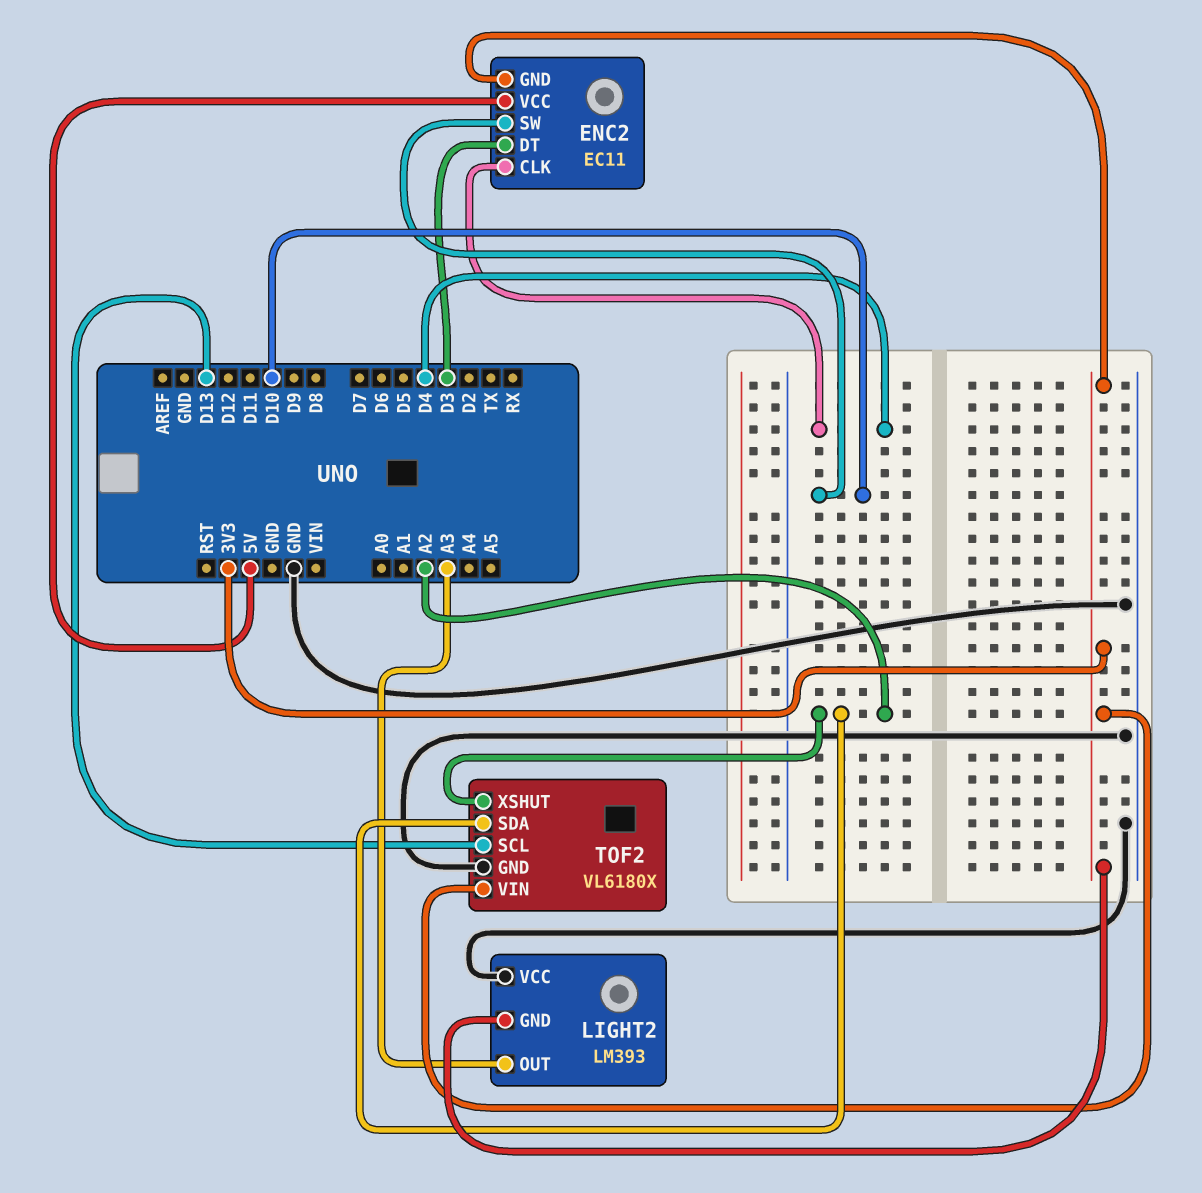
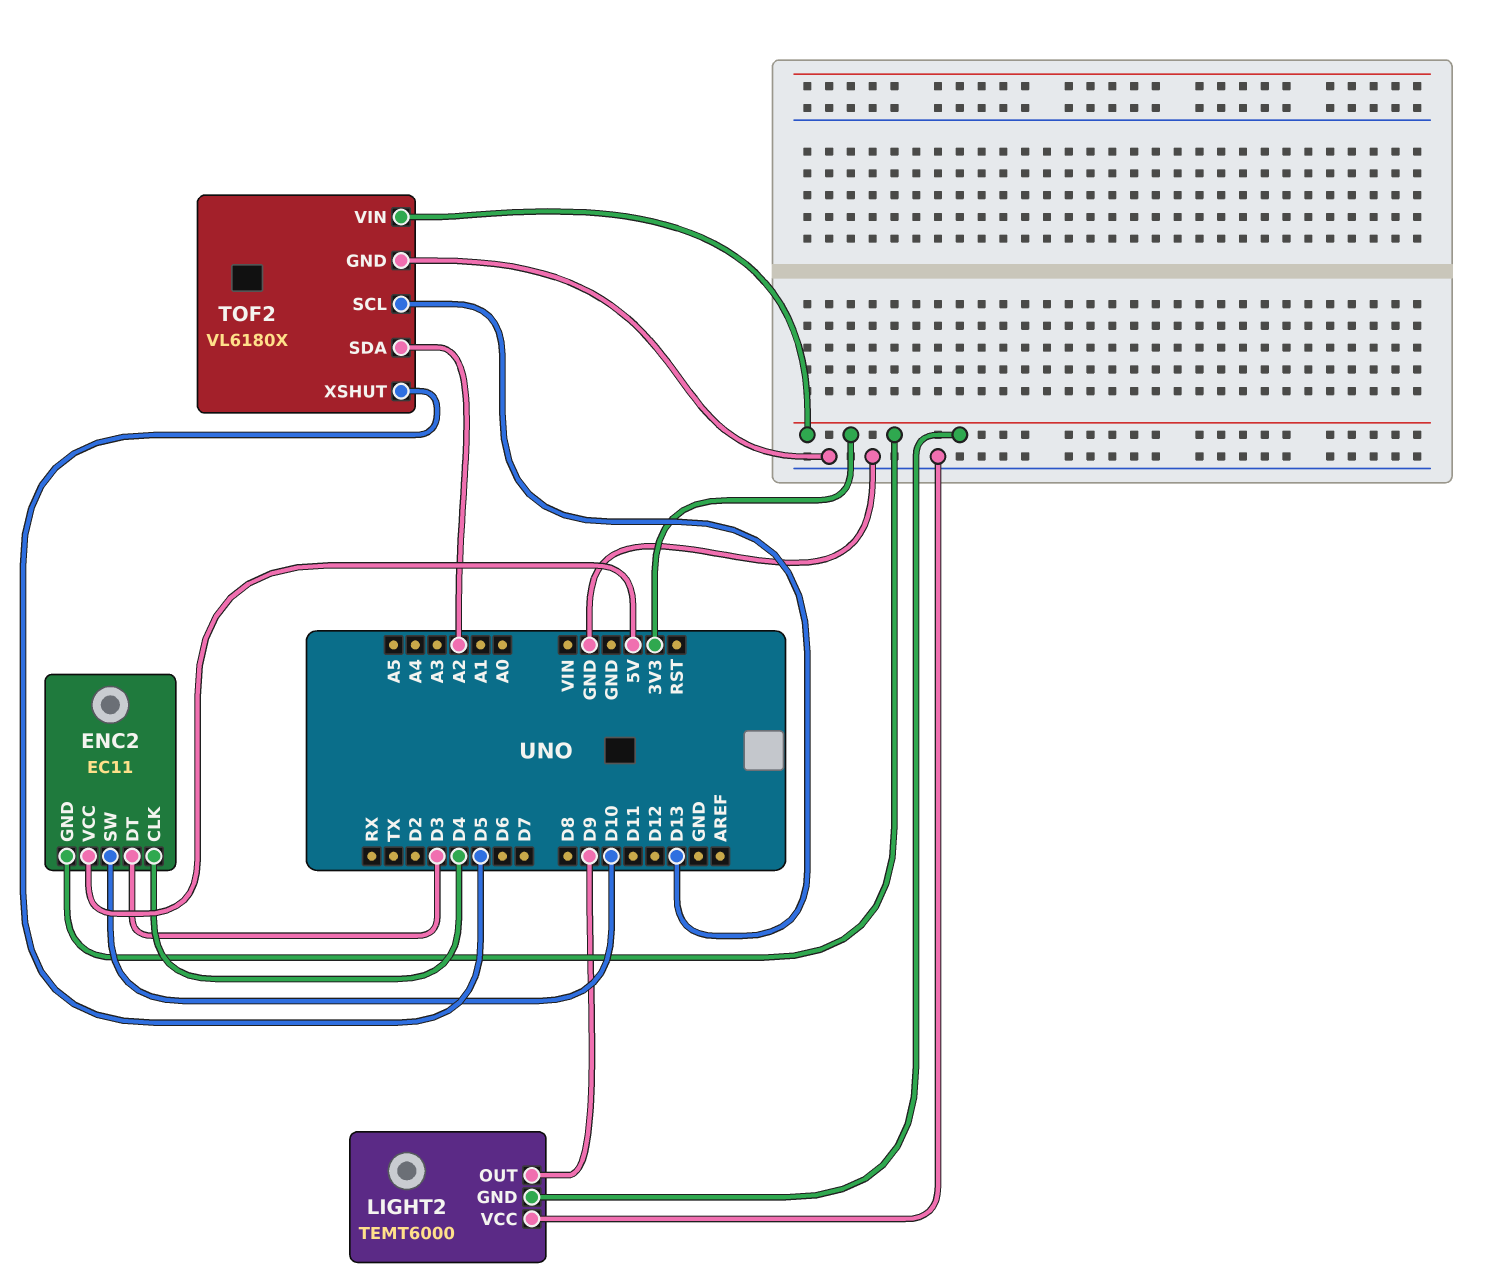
LIGHT2: LM393 -> TEMT6000
LIGHT2 pin OUT: A3 -> D9
TOF2 pin XSHUT: A2 -> D5

